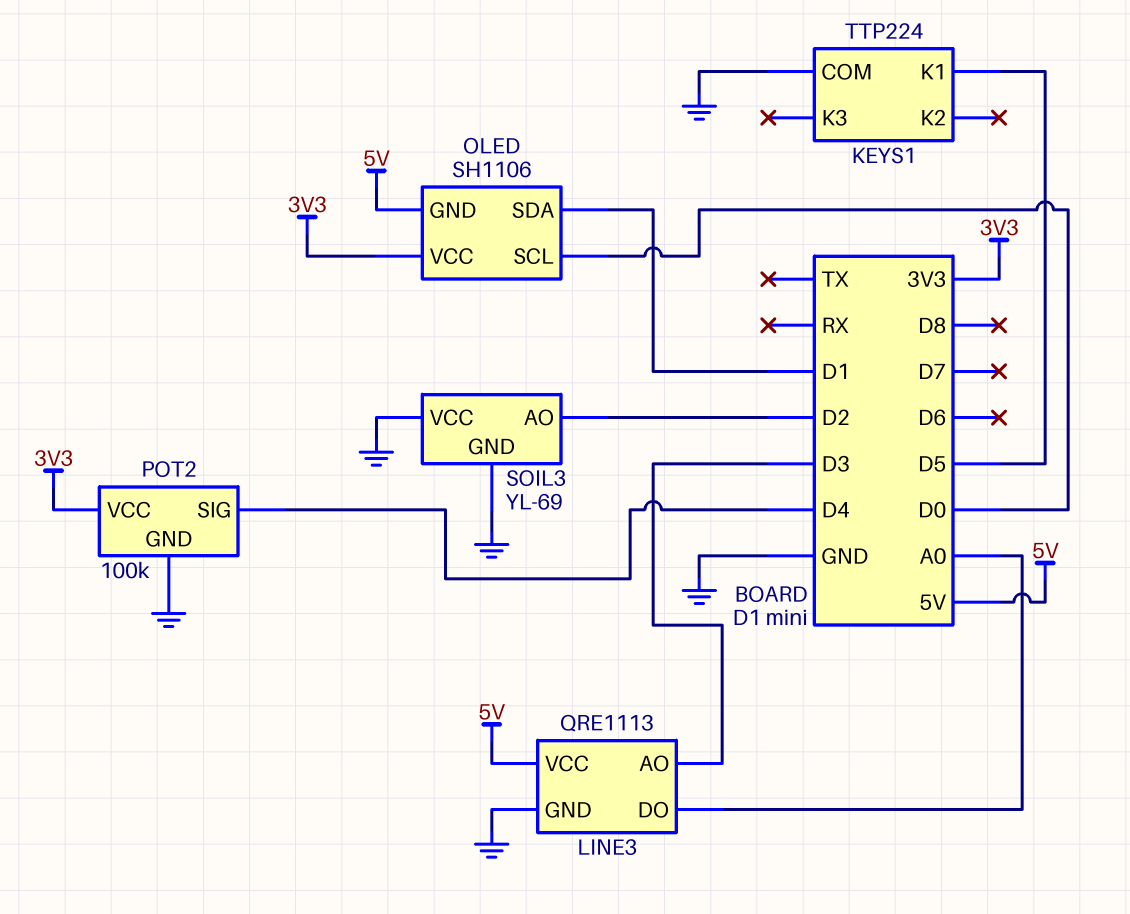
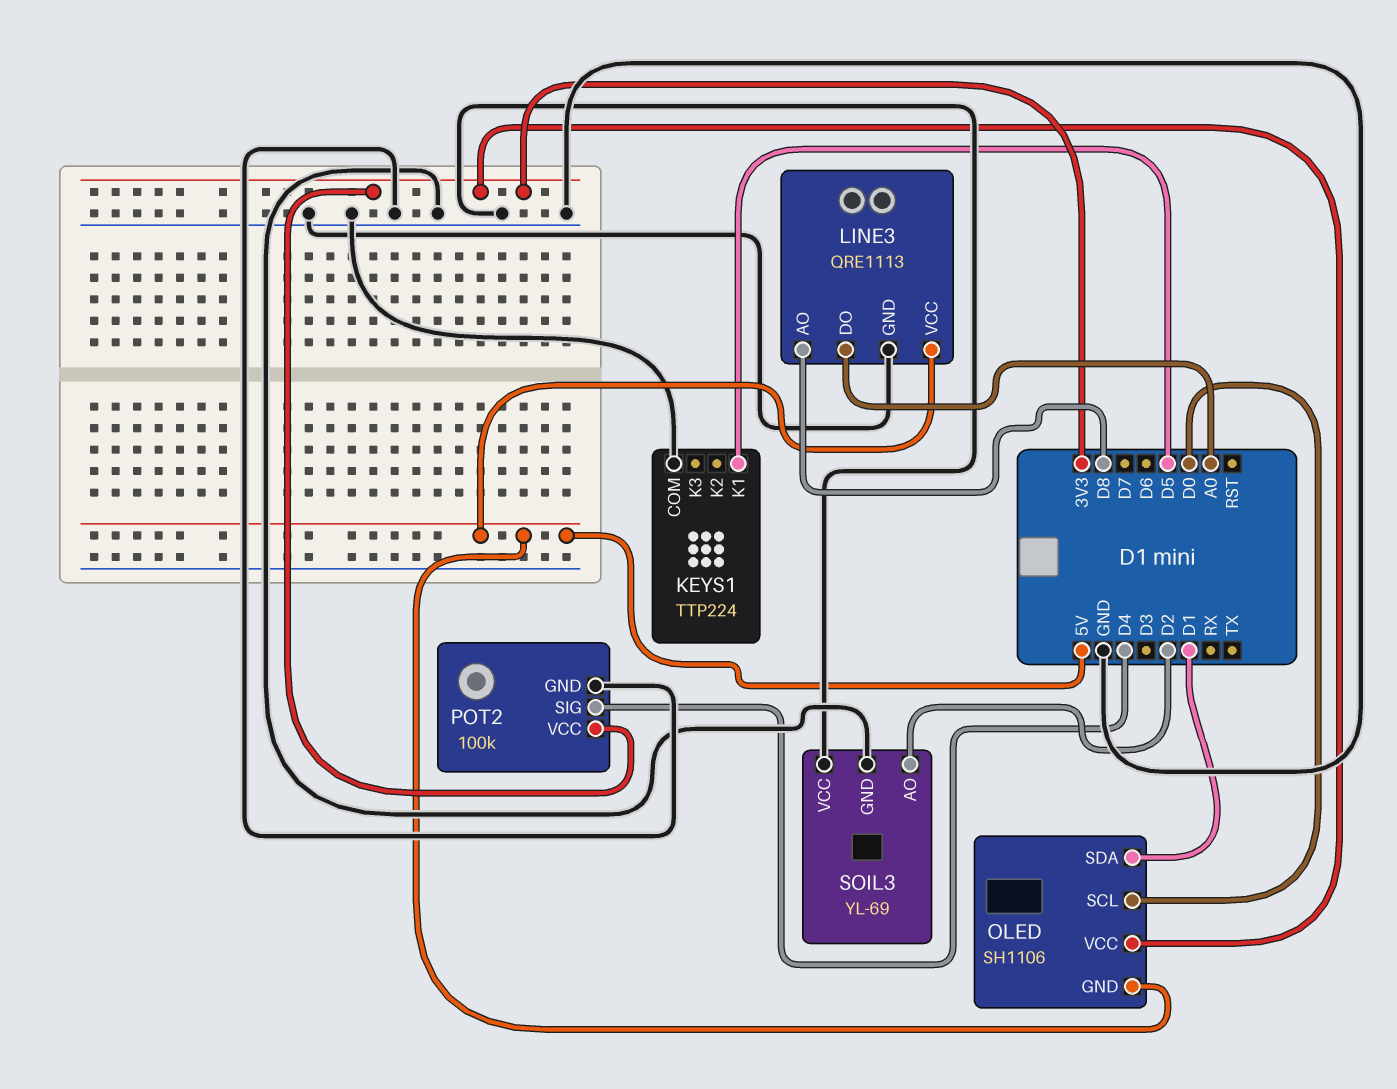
LINE3 pin AO: D3 -> D8

